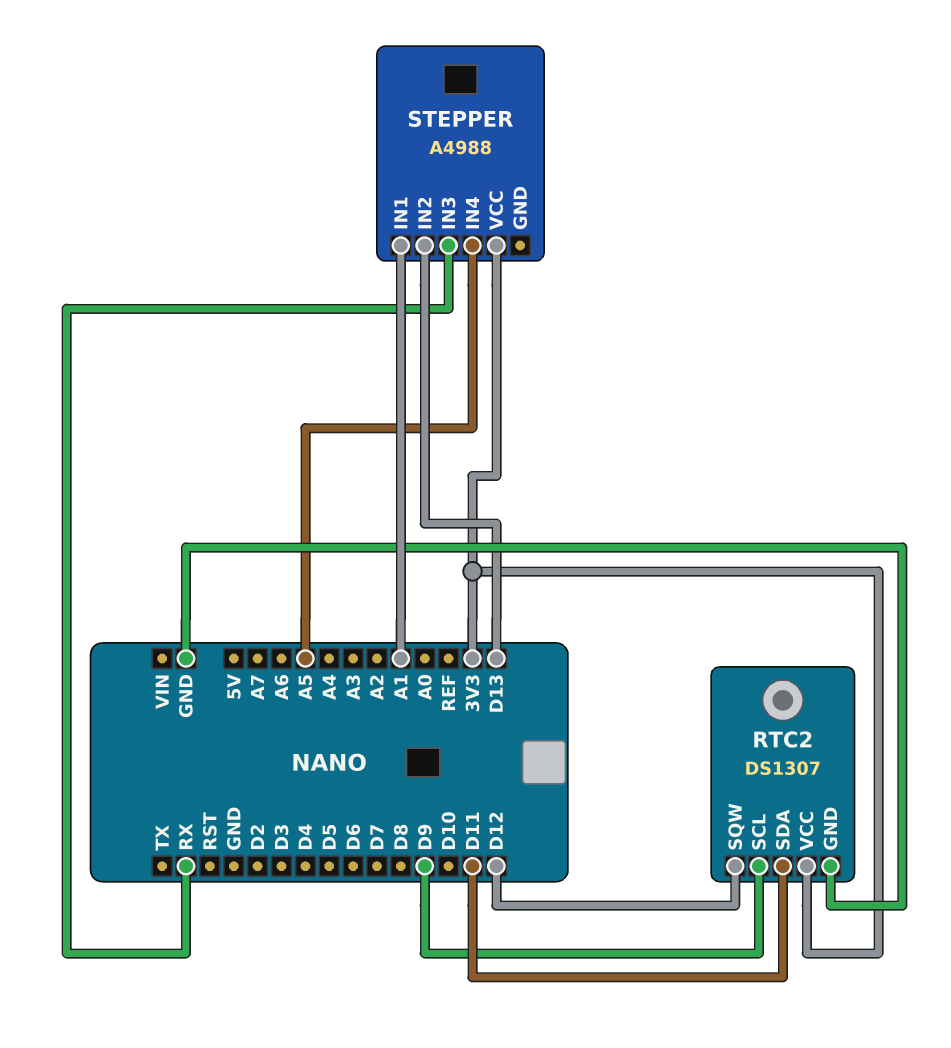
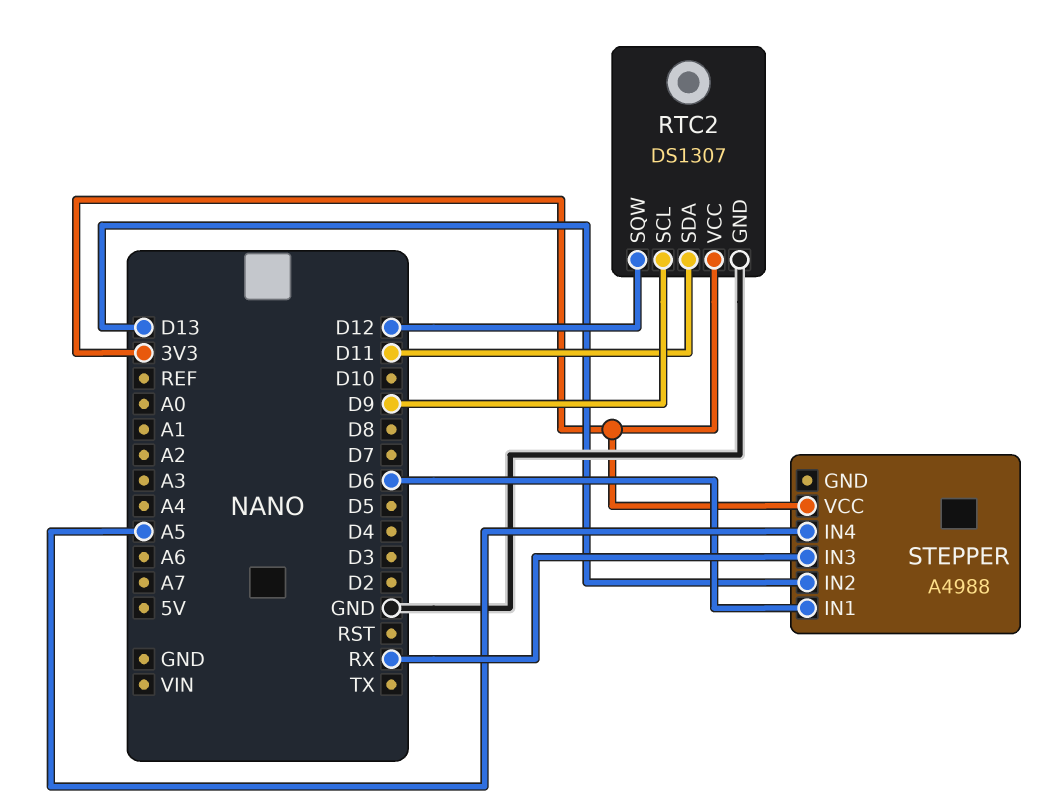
STEPPER pin IN1: A1 -> D6

